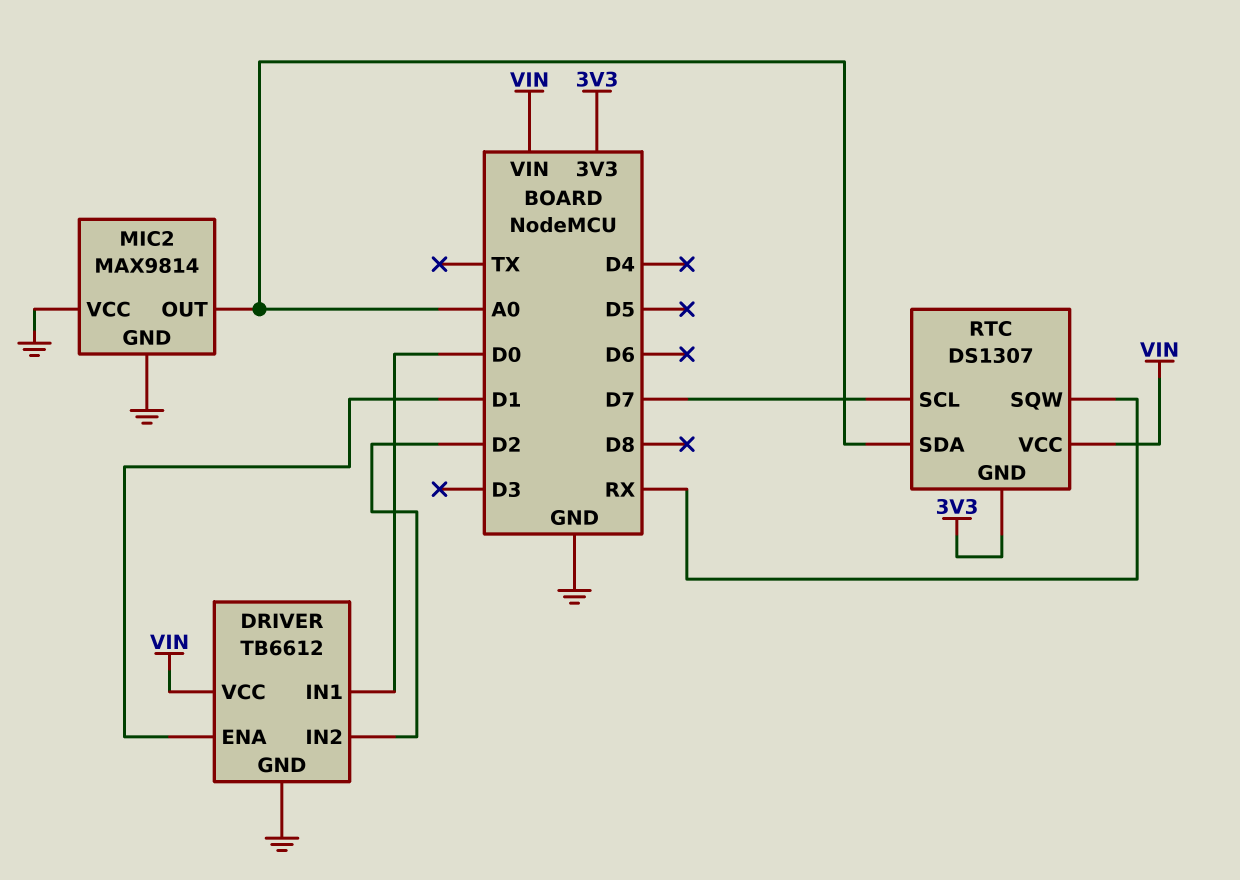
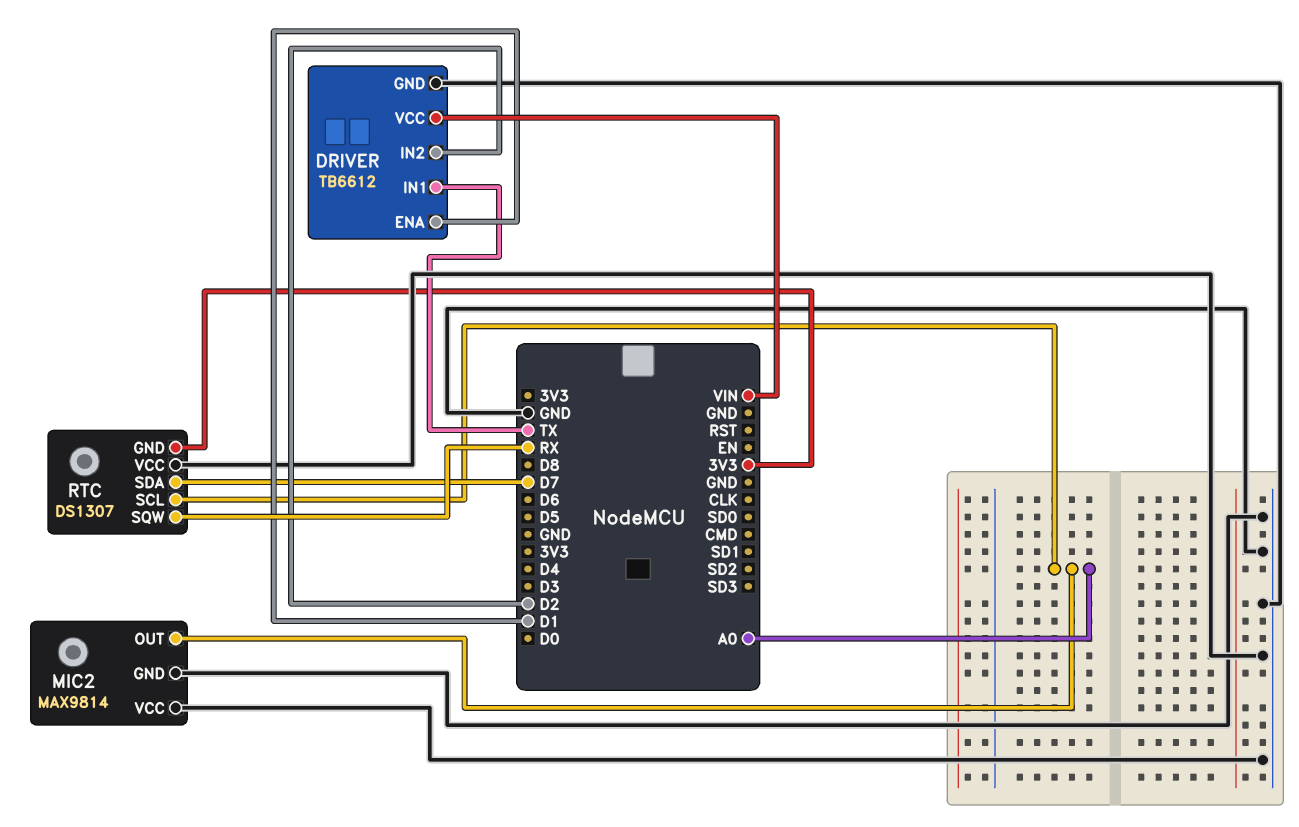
DRIVER pin IN1: D0 -> TX
RTC pin SCL: D7 -> A0
RTC pin SDA: A0 -> D7
RTC pin VCC: VIN -> GND

